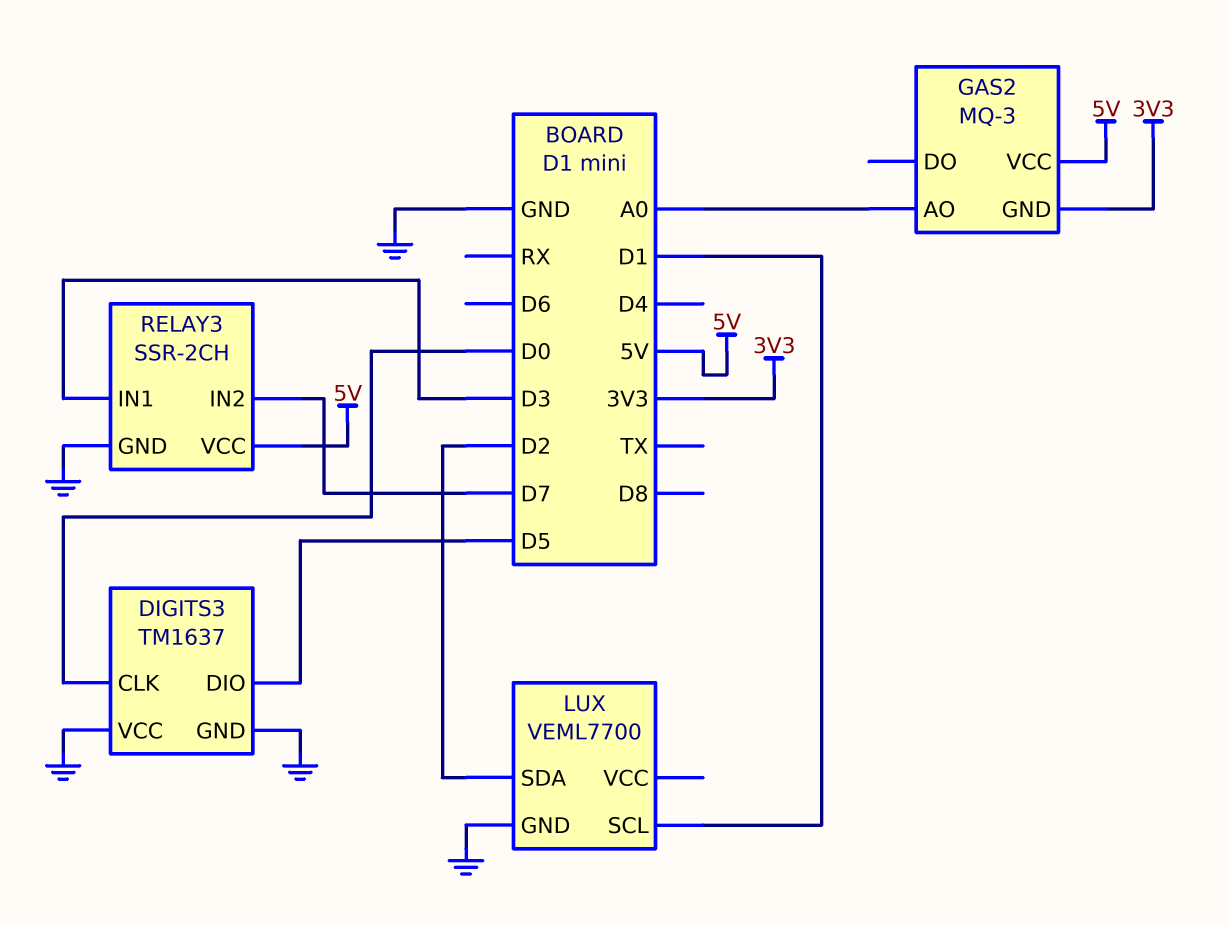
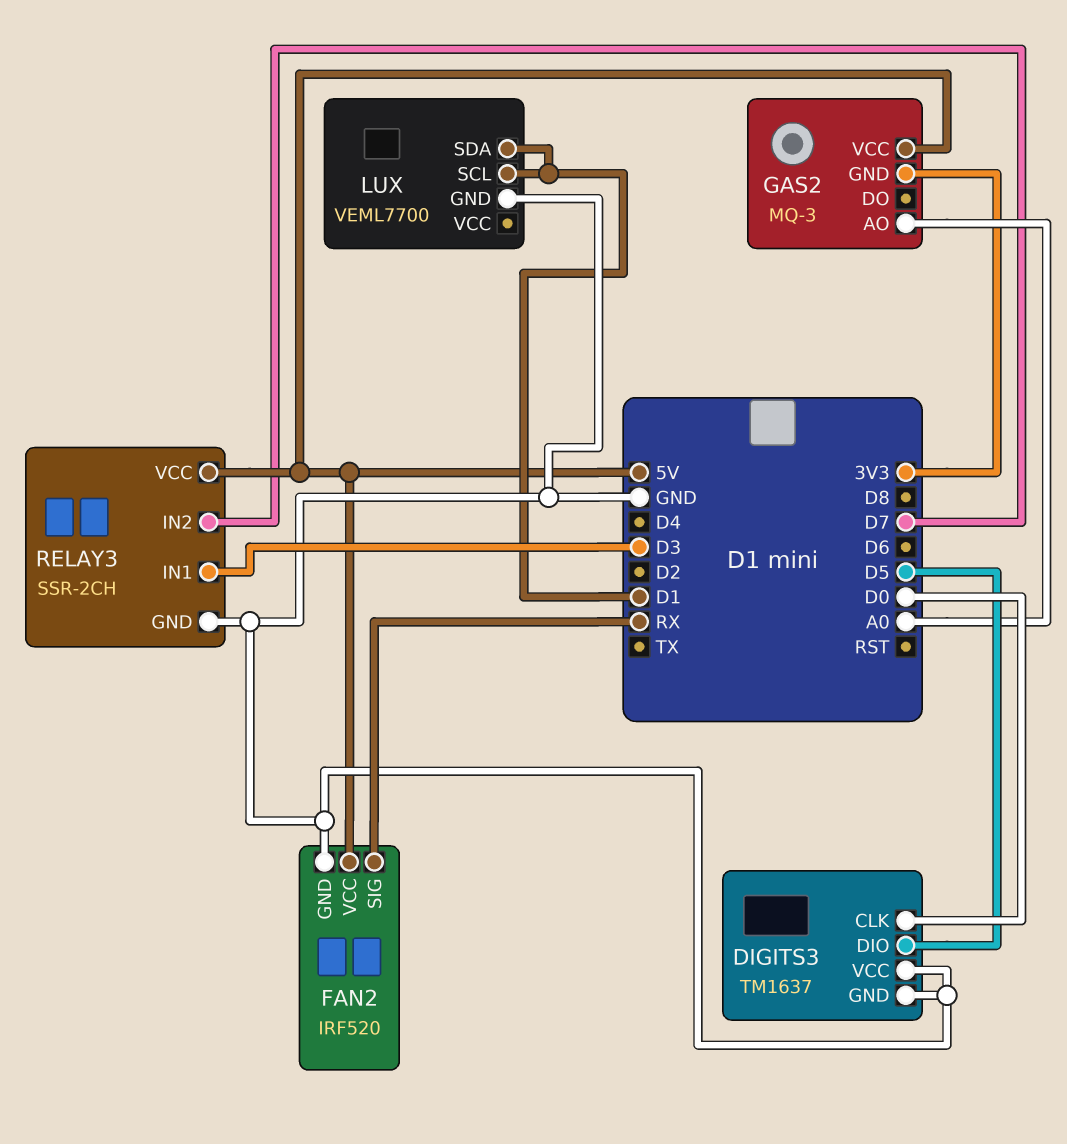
FAN2: none -> IRF520
FAN2 pin GND: none -> GND
FAN2 pin SIG: none -> RX
FAN2 pin VCC: none -> 5V
LUX pin SDA: D2 -> D1

